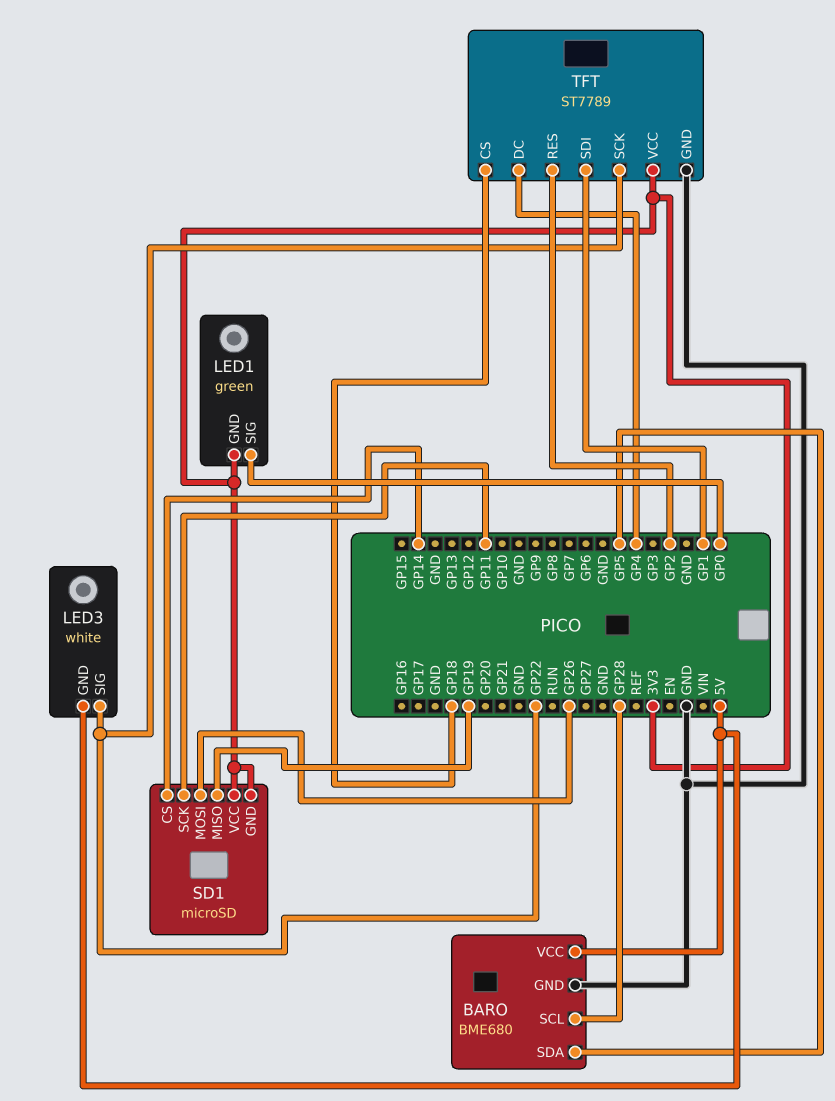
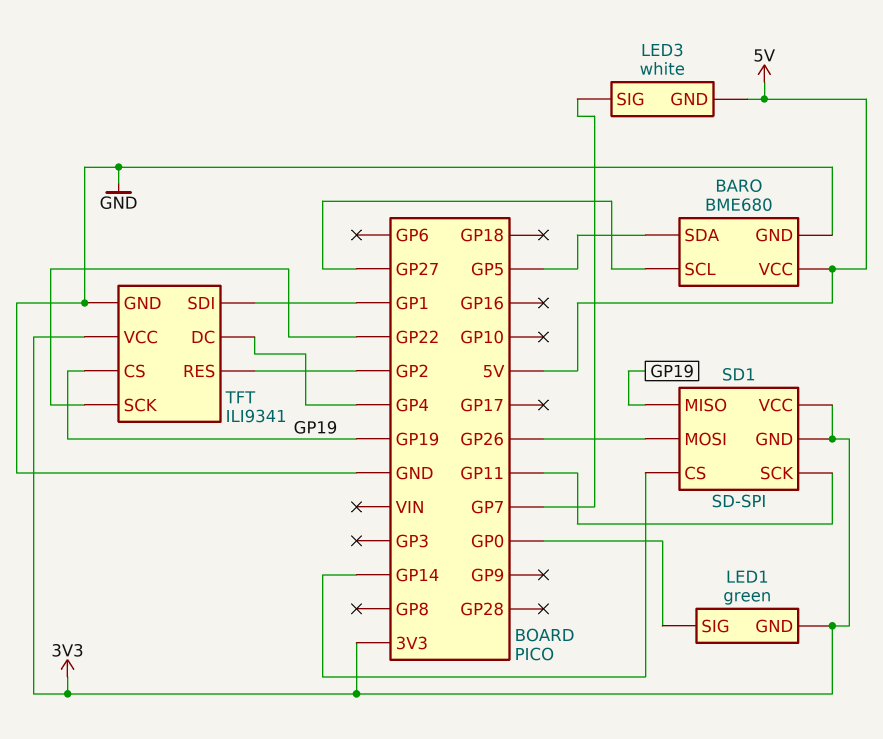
BARO pin SCL: GP28 -> GP27
LED3 pin SIG: GP22 -> GP7
SD1: microSD -> SD-SPI
TFT: ST7789 -> ILI9341
TFT pin CS: GP18 -> GP19

